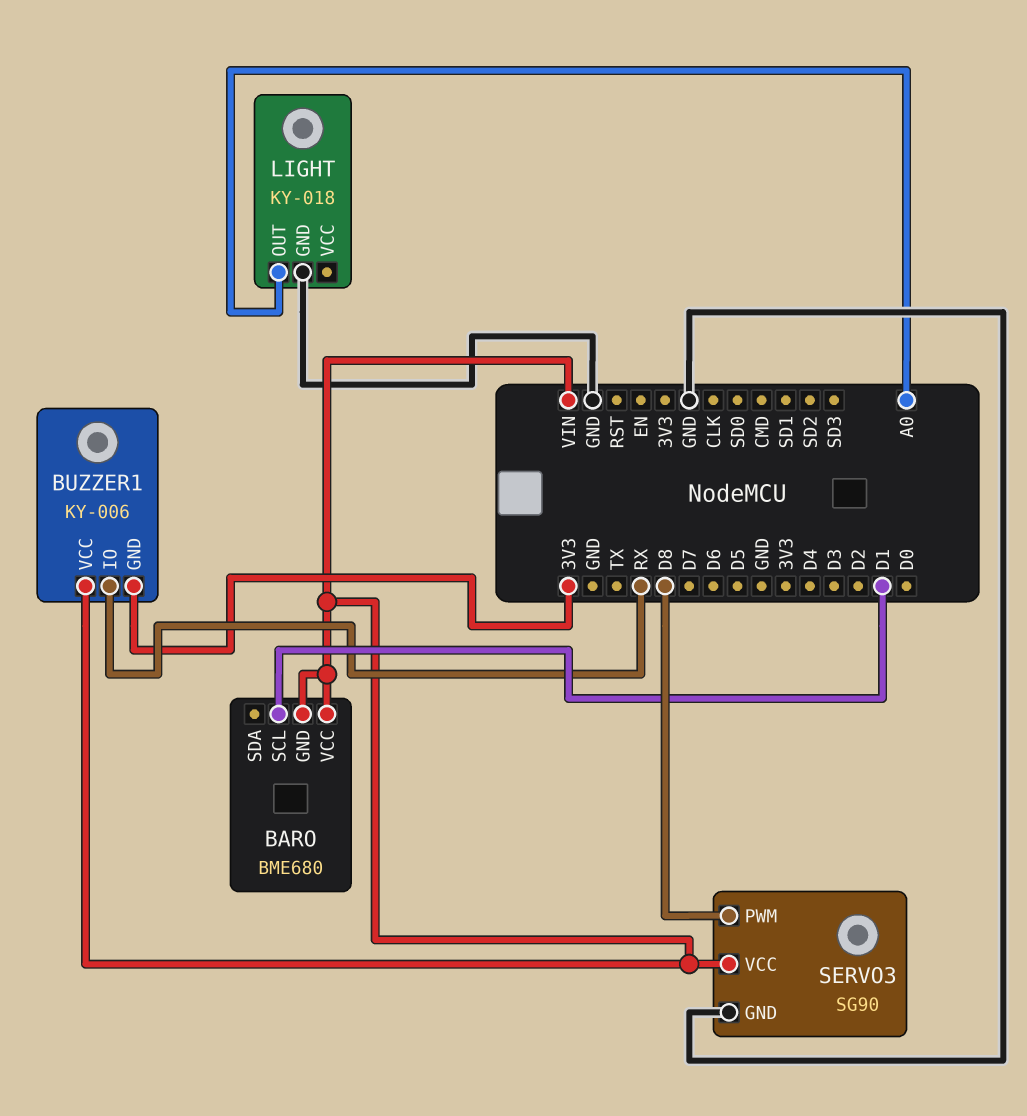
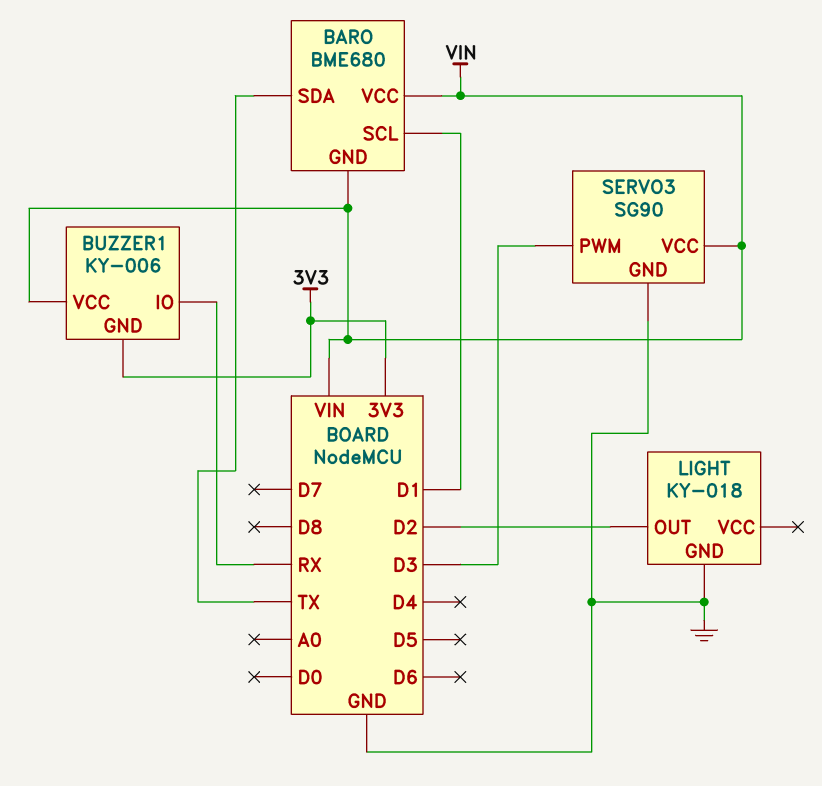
BARO pin SDA: none -> TX
LIGHT pin OUT: A0 -> D2
SERVO3 pin PWM: D8 -> D3

